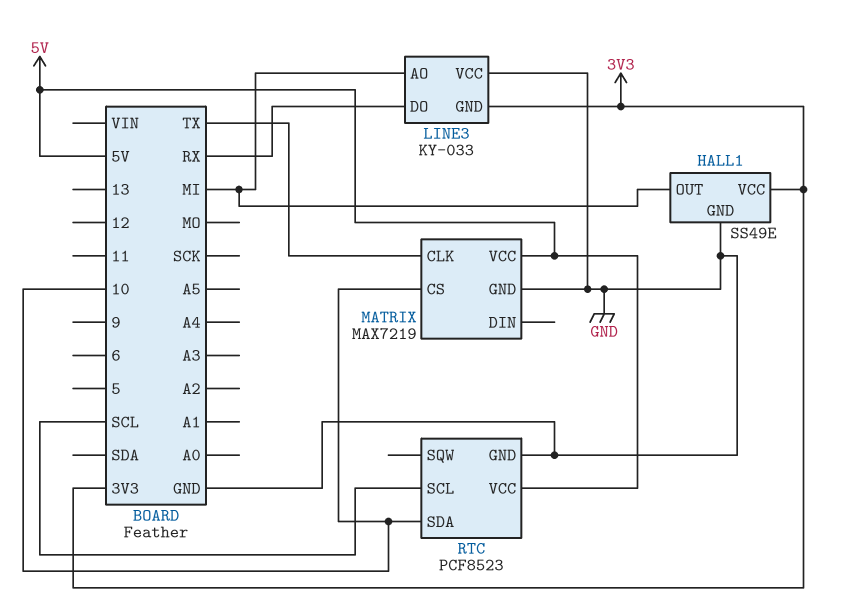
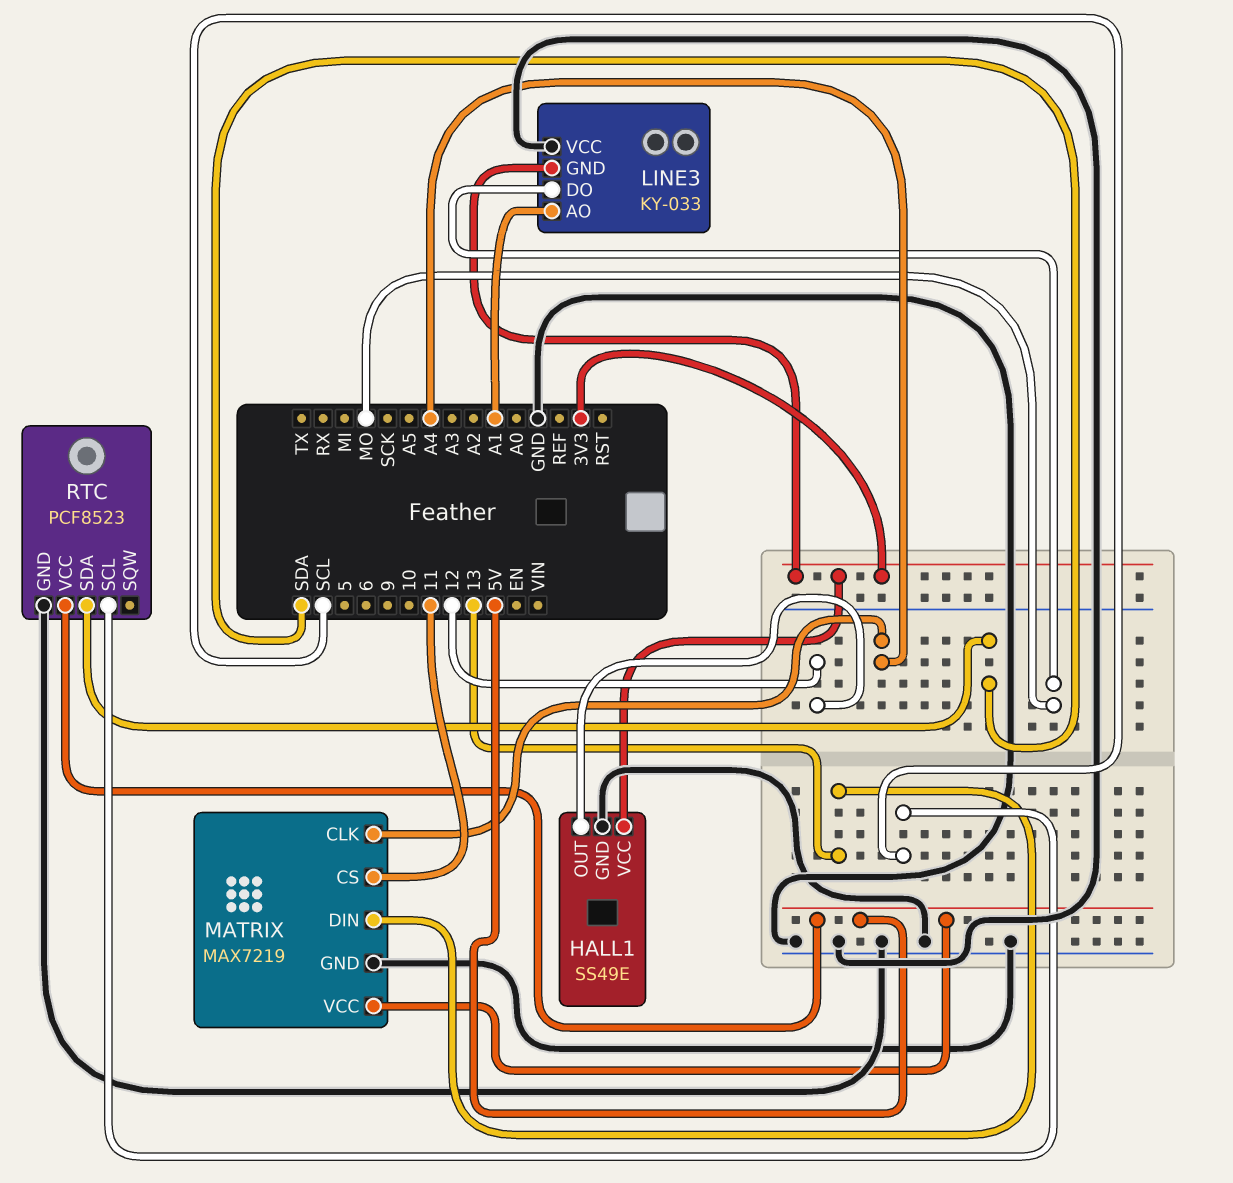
HALL1 pin OUT: MI -> 12
LINE3 pin AO: MI -> A1
LINE3 pin DO: RX -> MO
MATRIX pin CLK: TX -> A4
MATRIX pin CS: 10 -> 11
MATRIX pin DIN: none -> 13
RTC pin SDA: 10 -> SDA

